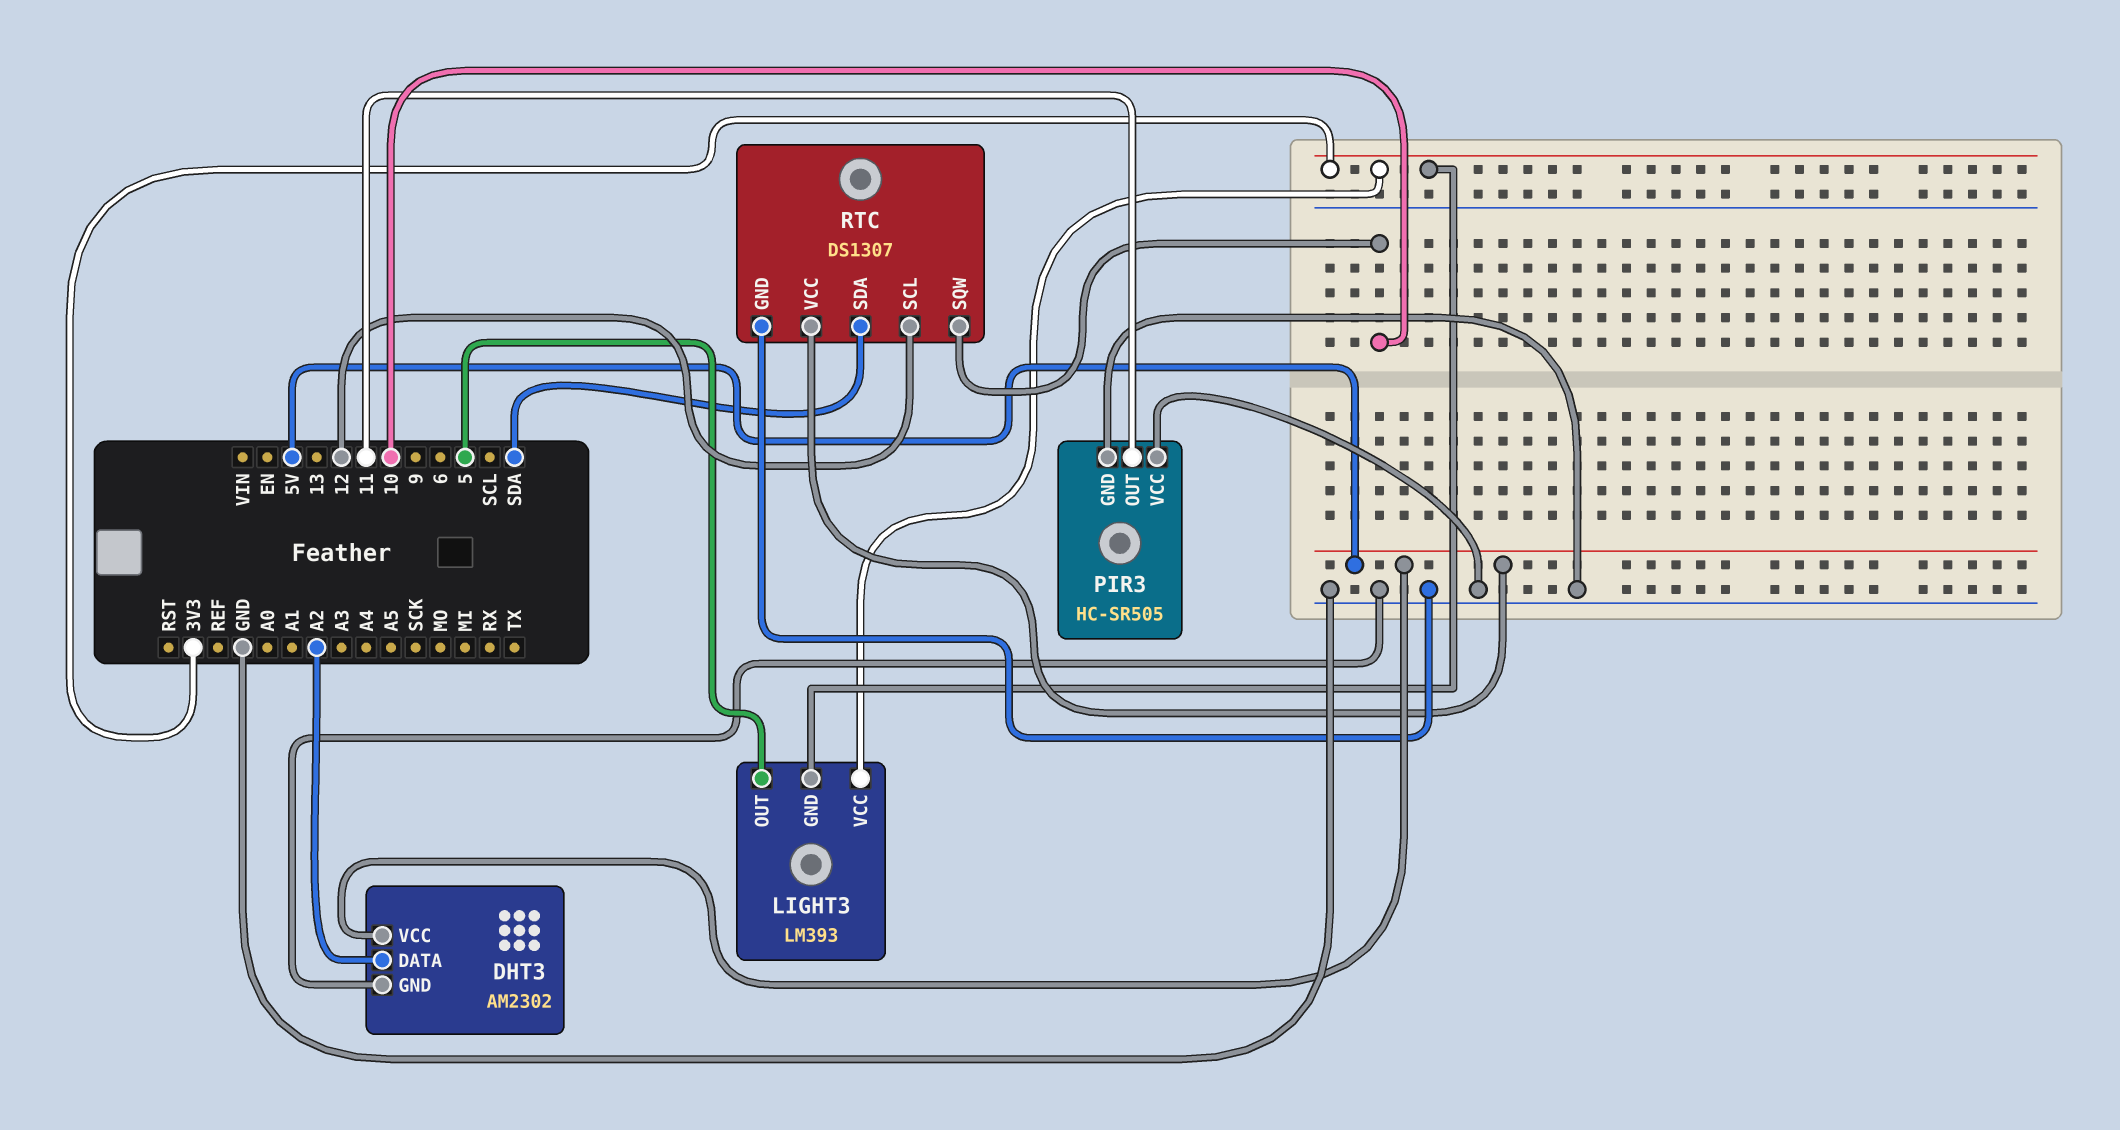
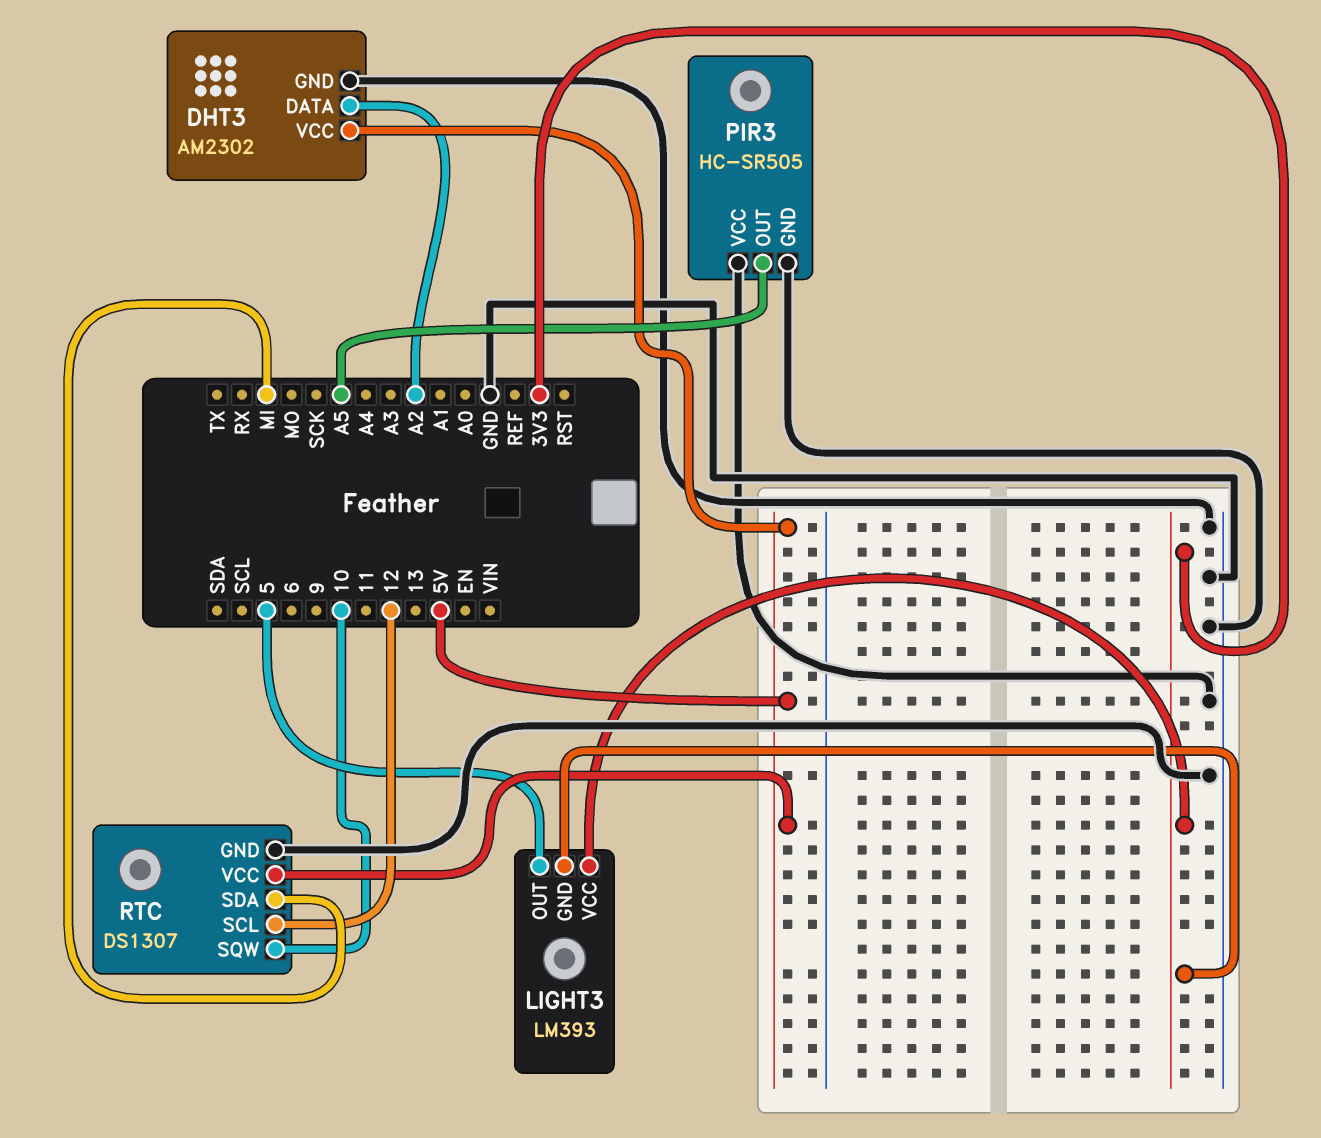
PIR3 pin OUT: 11 -> A5
RTC pin SDA: SDA -> MI

